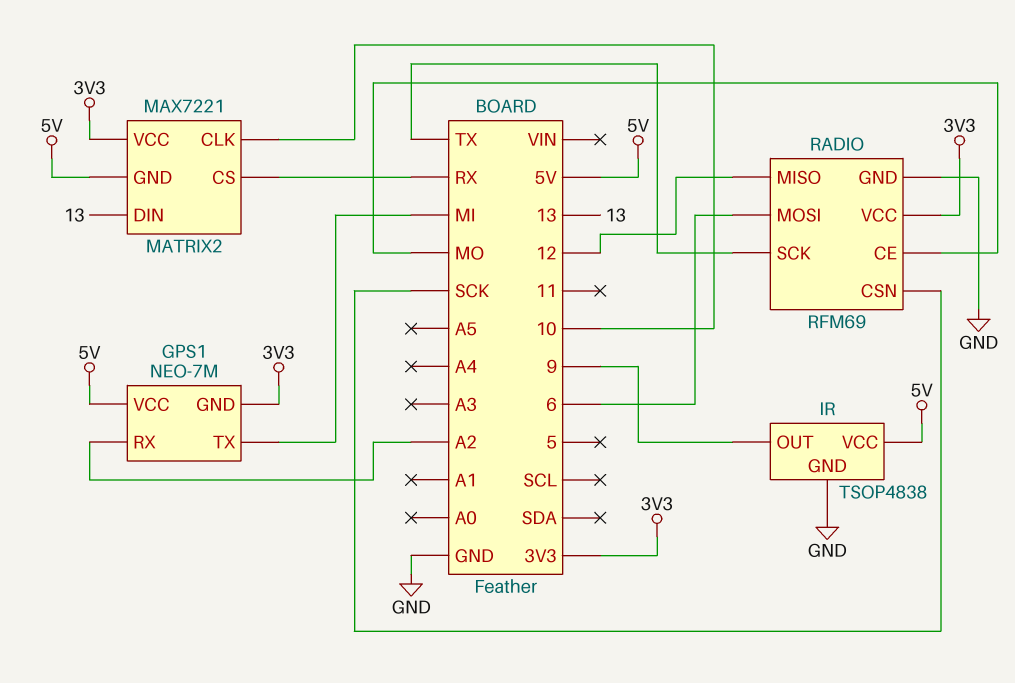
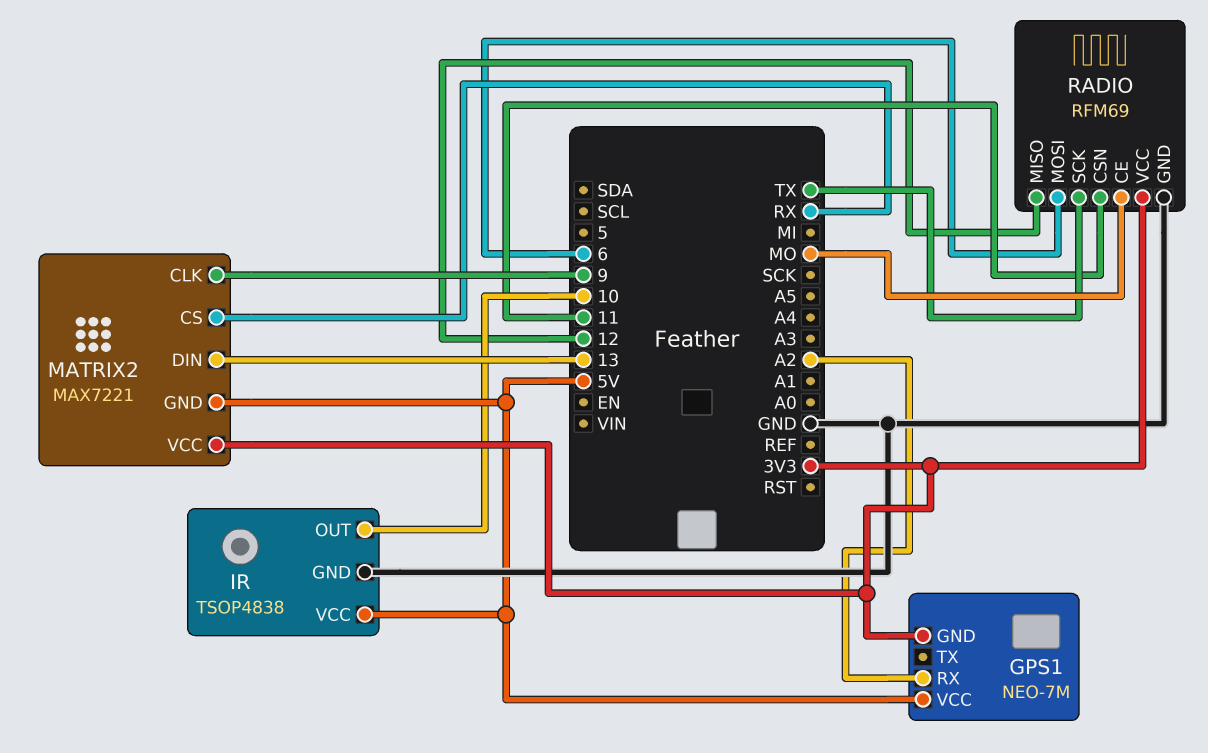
GPS1 pin TX: MI -> none
IR pin OUT: 9 -> 10
MATRIX2 pin CLK: 10 -> 9
RADIO pin CSN: SCK -> 11

